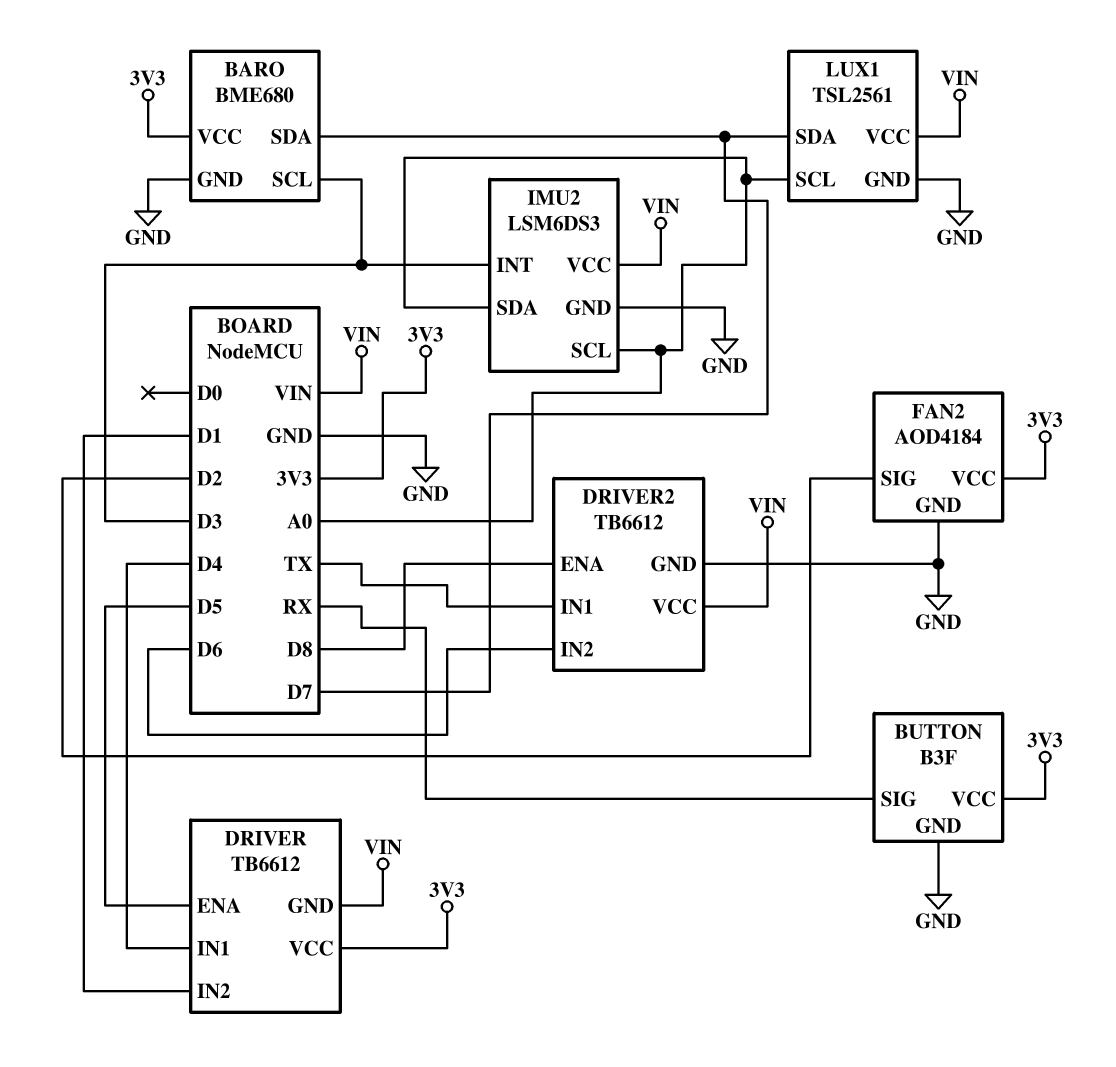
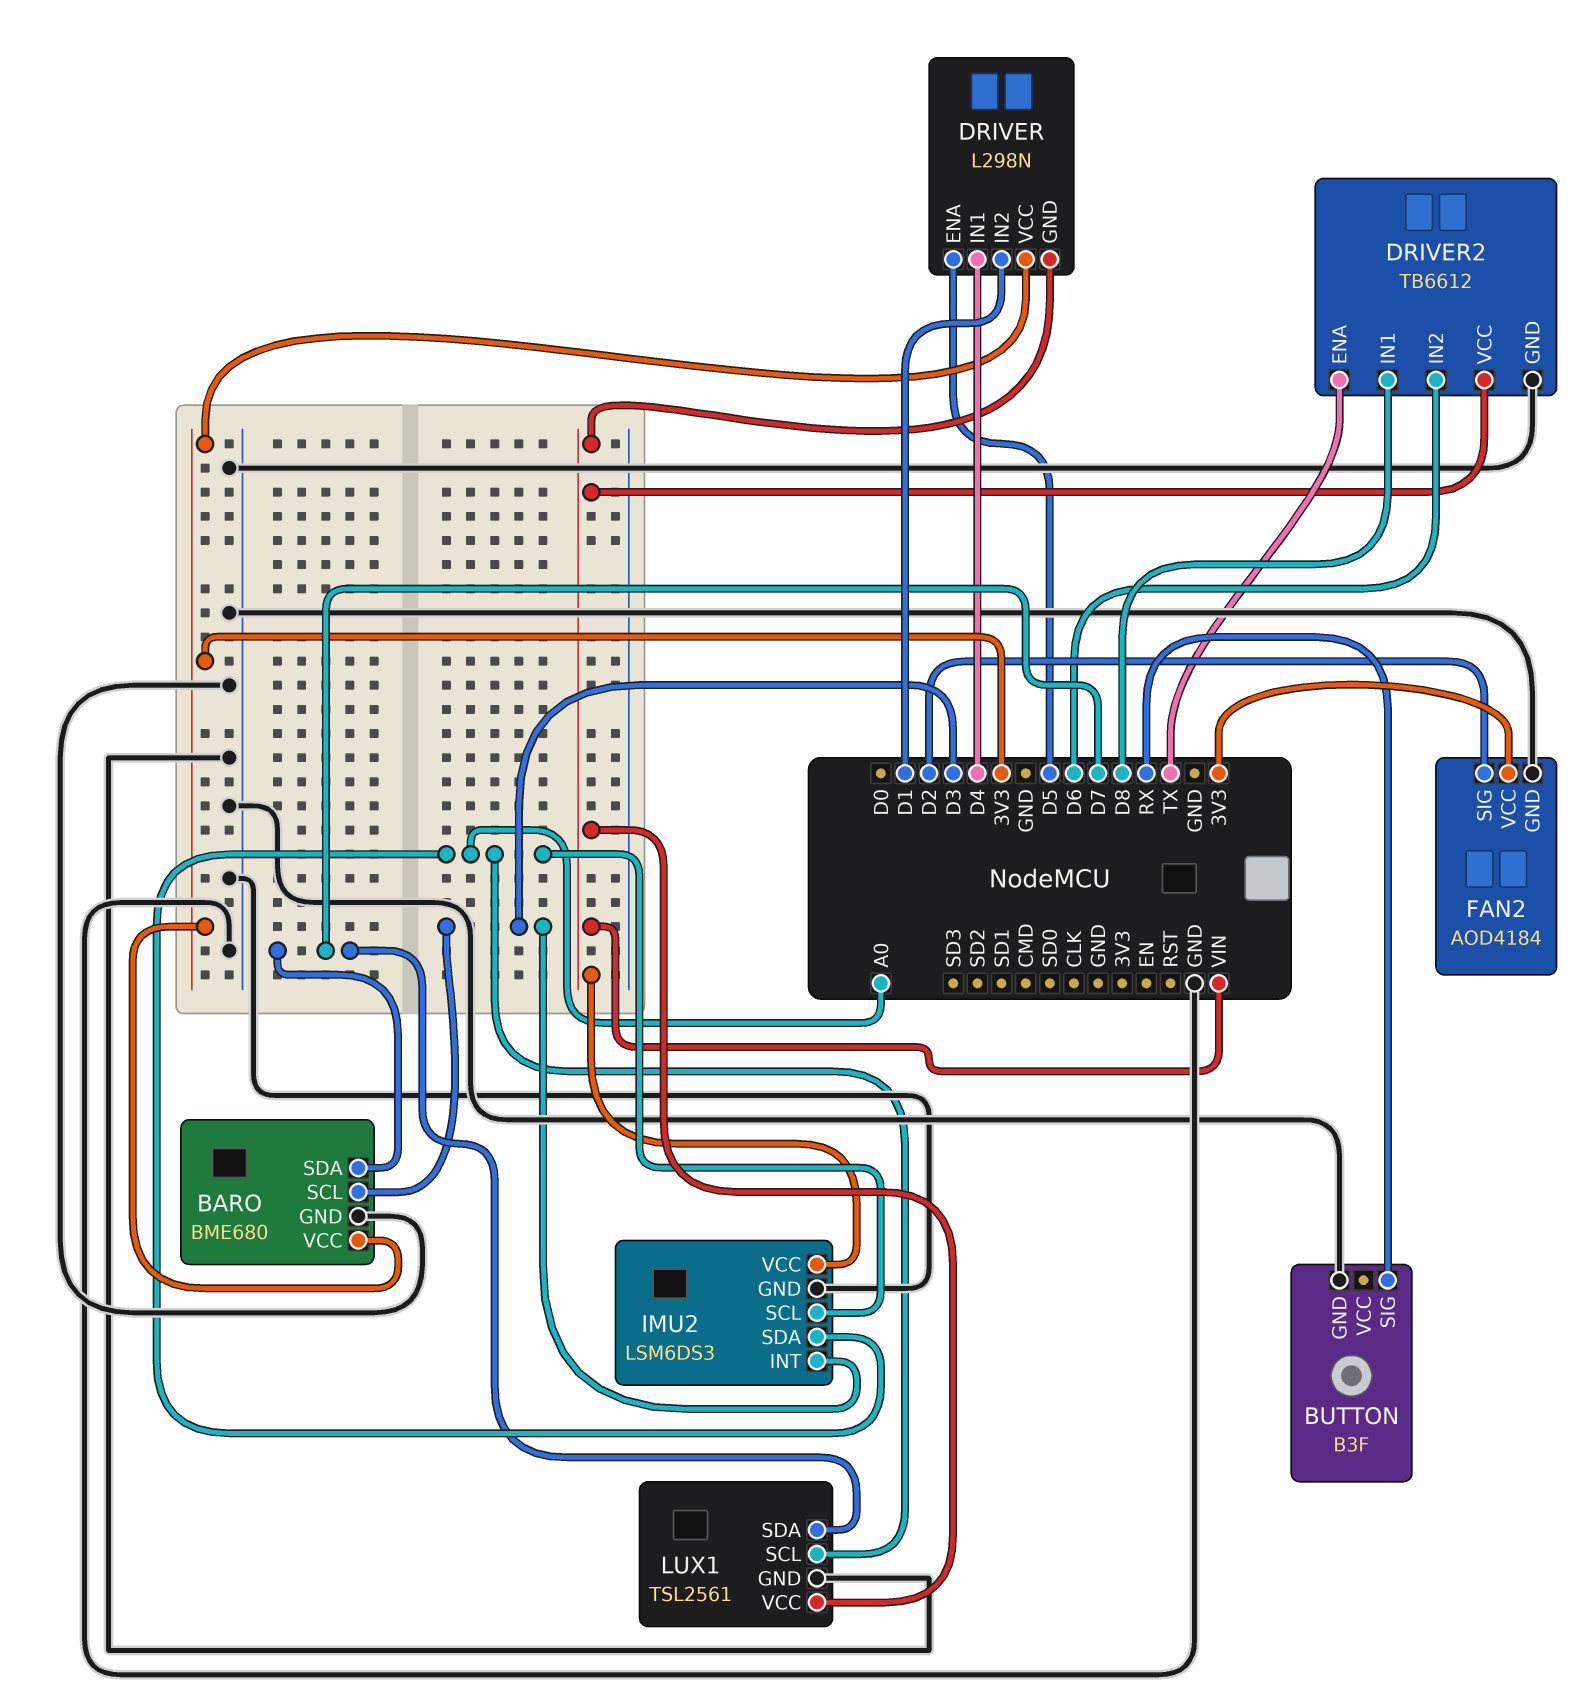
BUTTON pin VCC: 3V3 -> none
DRIVER: TB6612 -> L298N
DRIVER2 pin ENA: D8 -> TX
DRIVER2 pin IN1: TX -> D8

